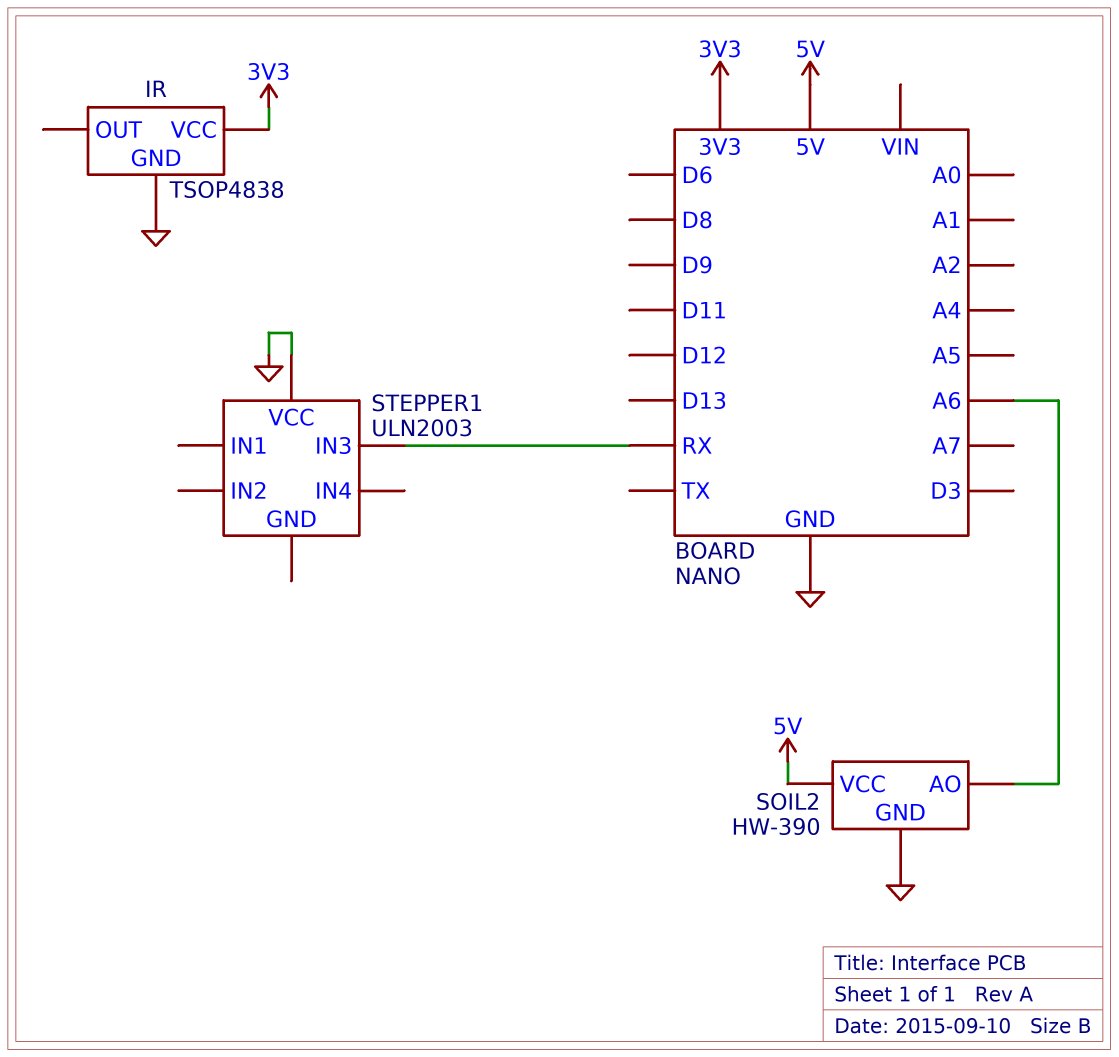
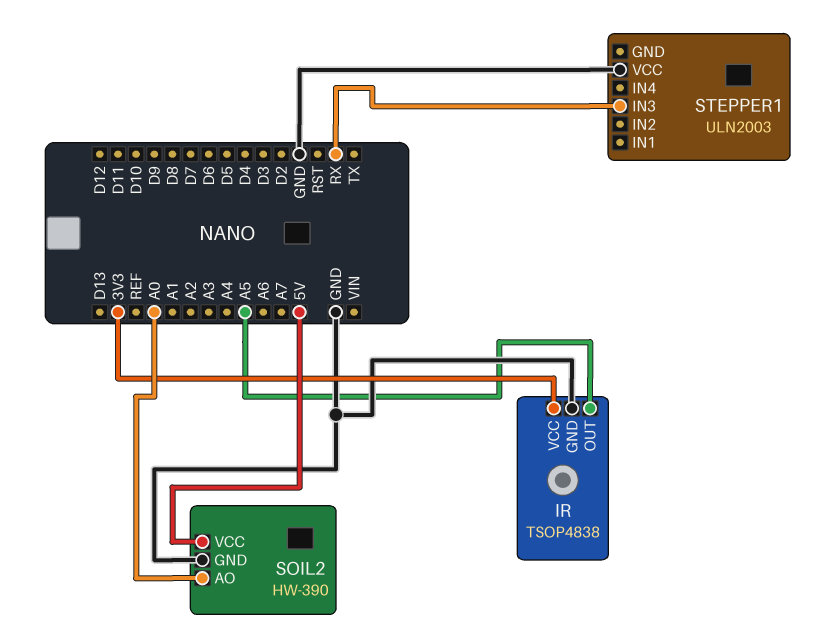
IR pin OUT: none -> A5
SOIL2 pin AO: A6 -> A0

